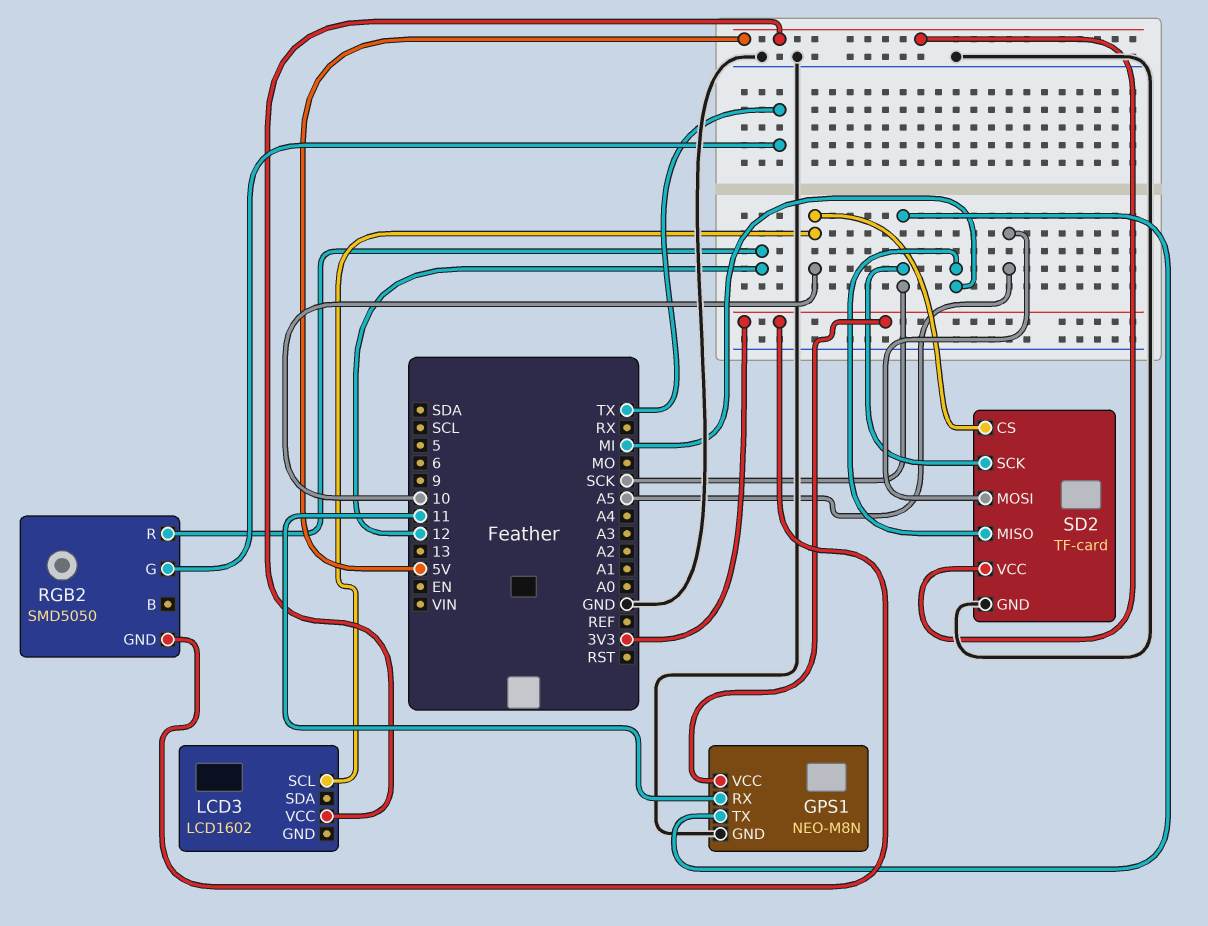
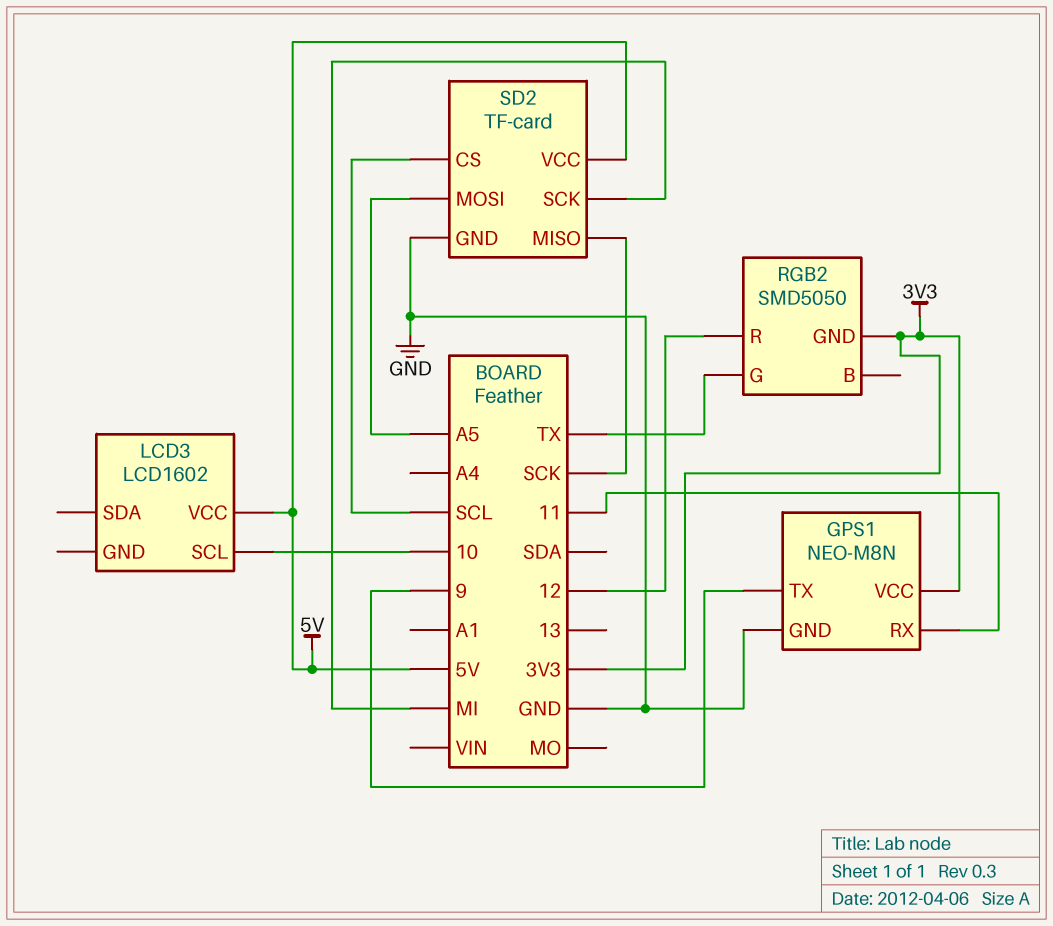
GPS1 pin TX: SCK -> 9
SD2 pin CS: 10 -> SCL
SD2 pin MISO: MI -> SCK
SD2 pin SCK: SCK -> MI

